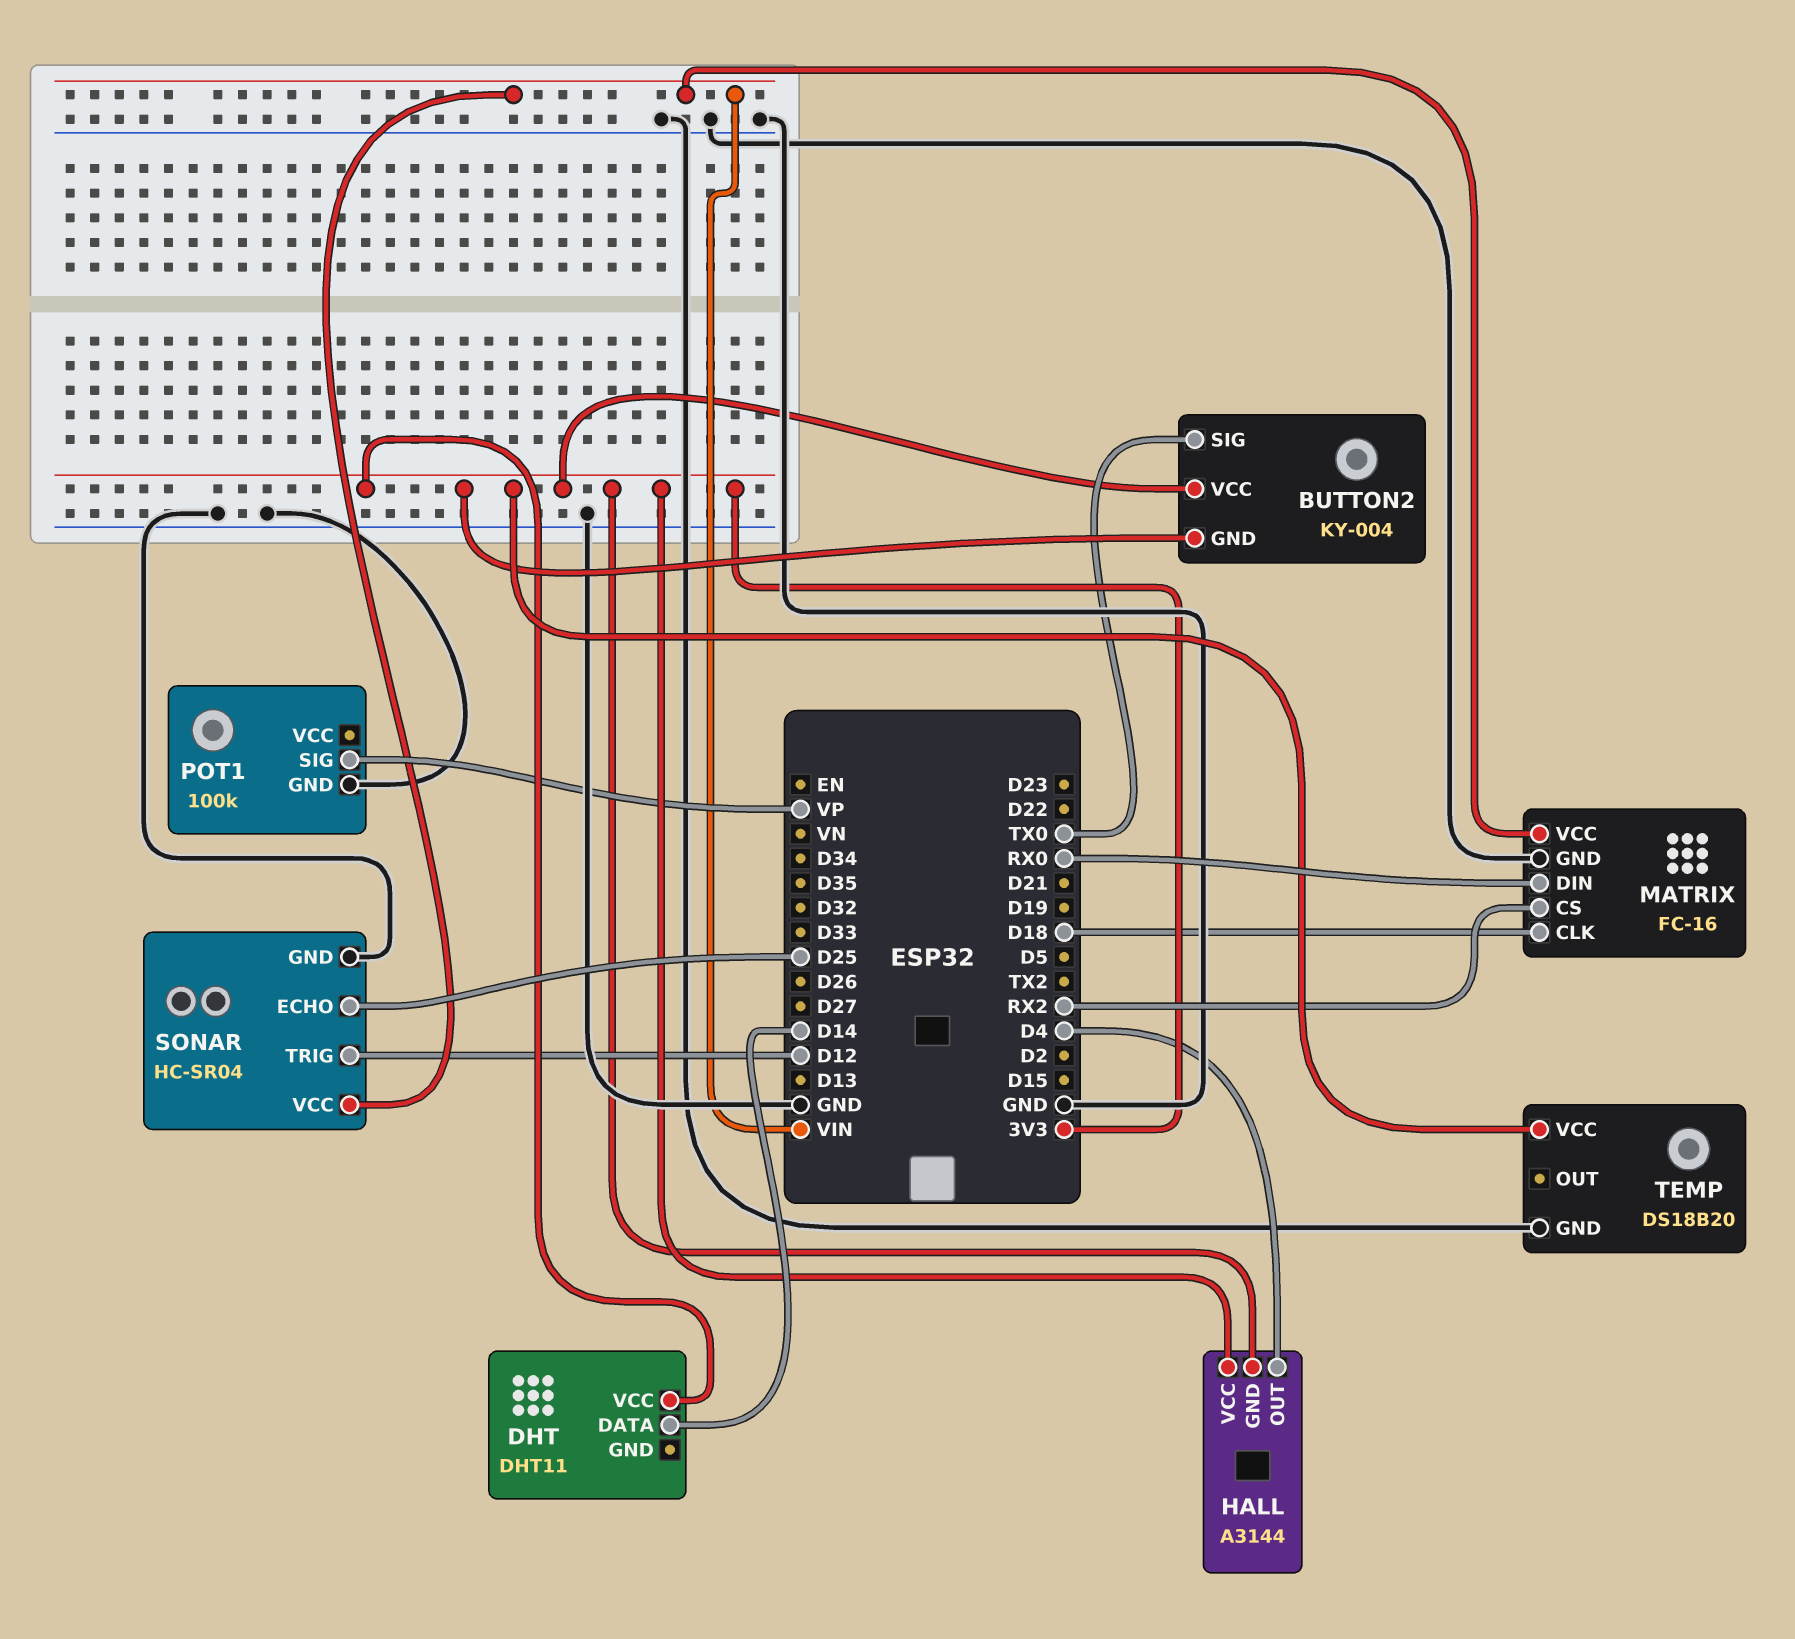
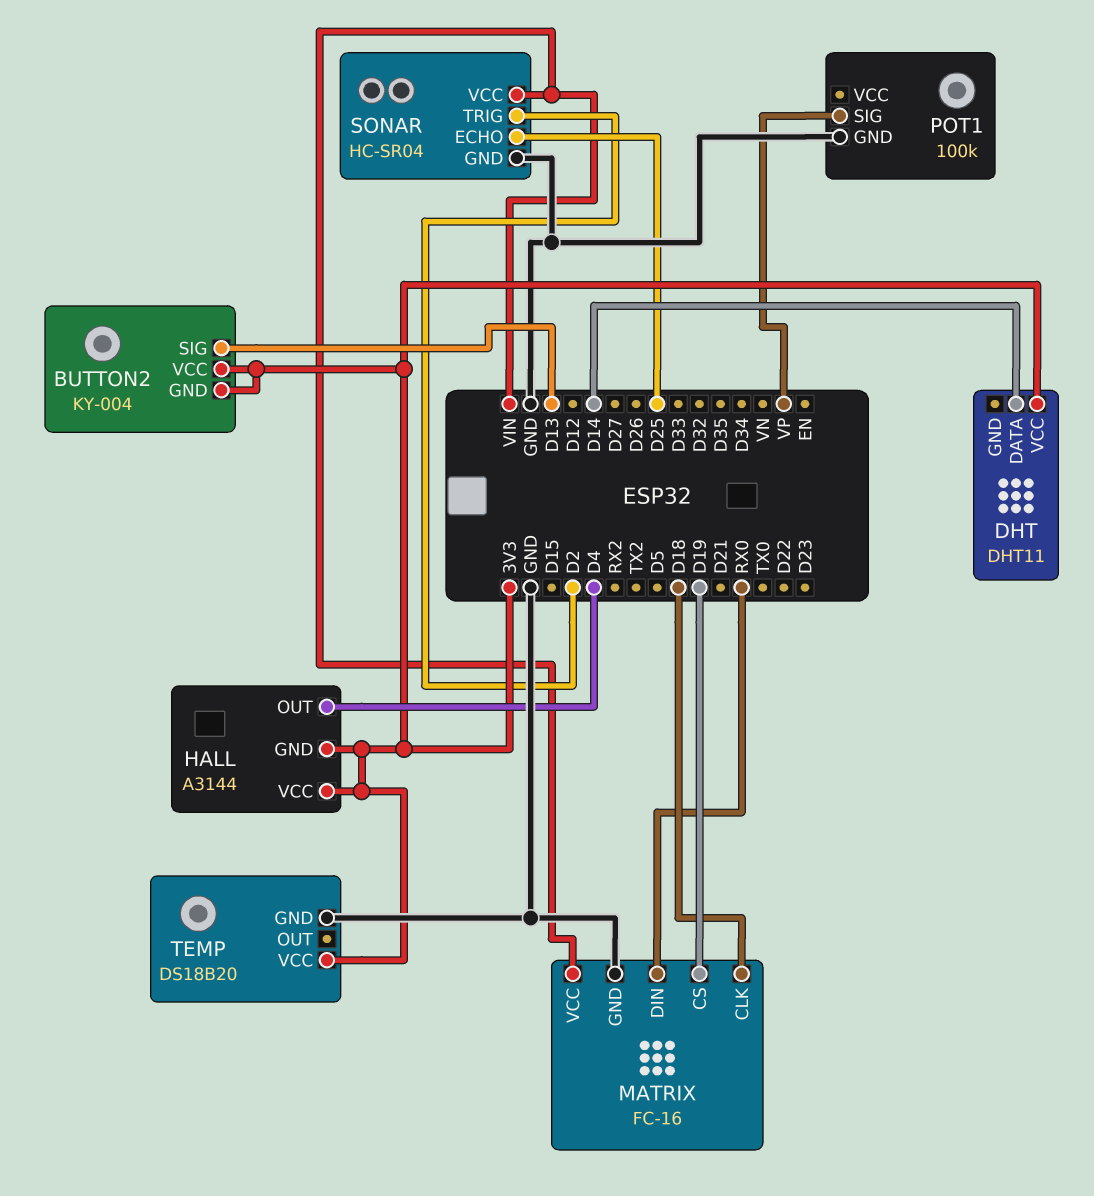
BUTTON2 pin SIG: TX0 -> D13
MATRIX pin CS: RX2 -> D19
SONAR pin TRIG: D12 -> D2

